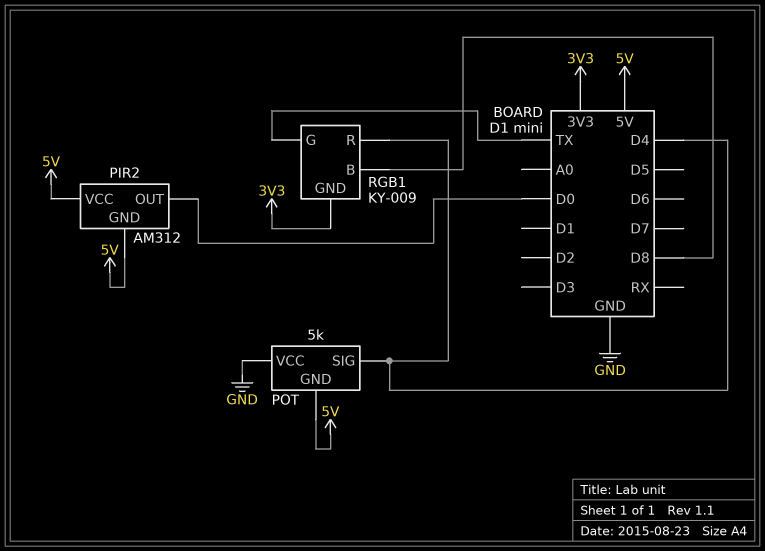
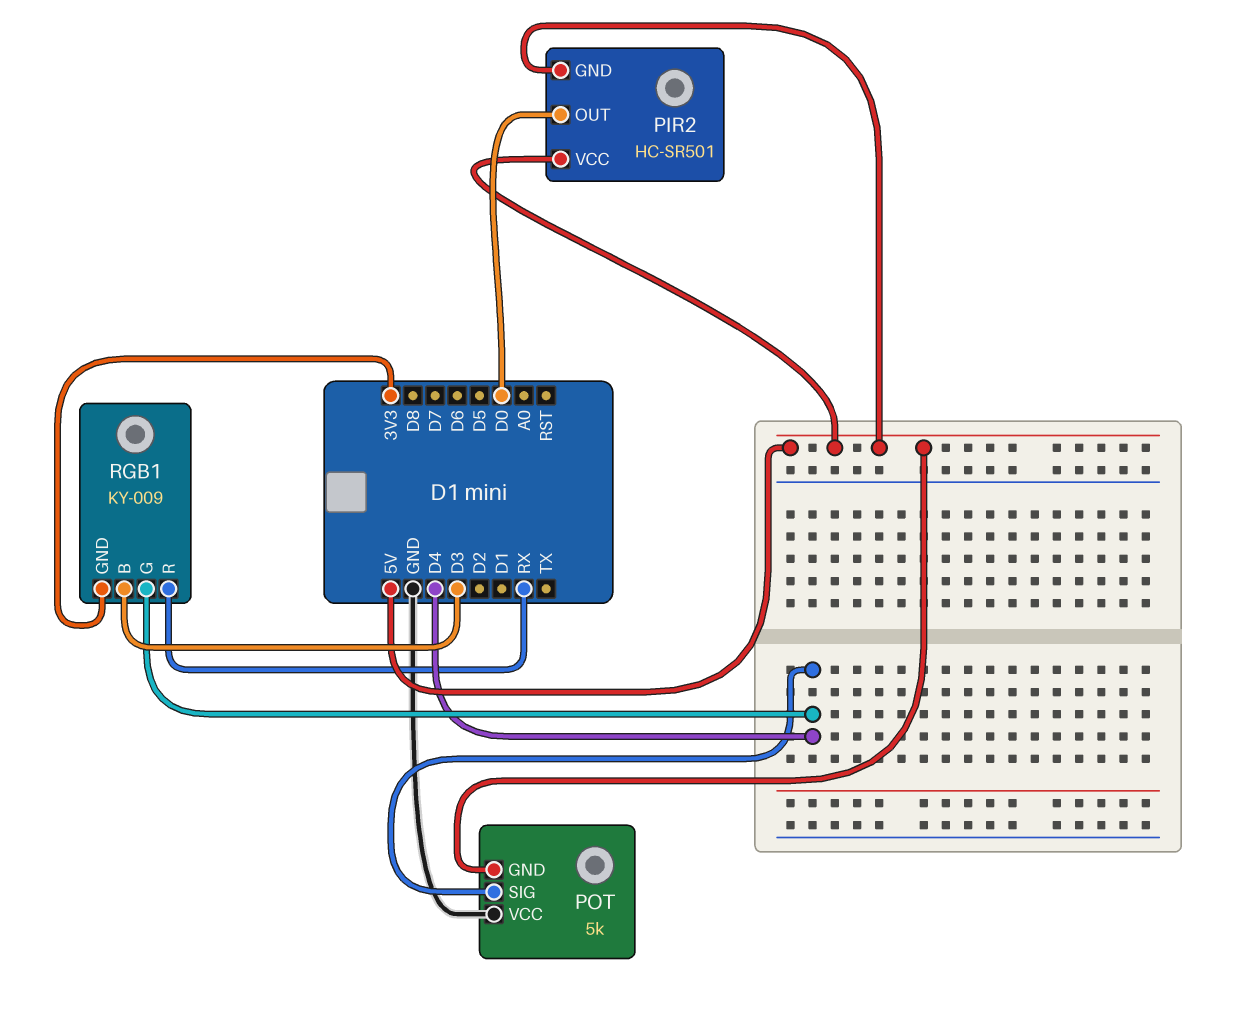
PIR2: AM312 -> HC-SR501
RGB1 pin B: D8 -> D3
RGB1 pin G: TX -> D4
RGB1 pin R: D4 -> RX

